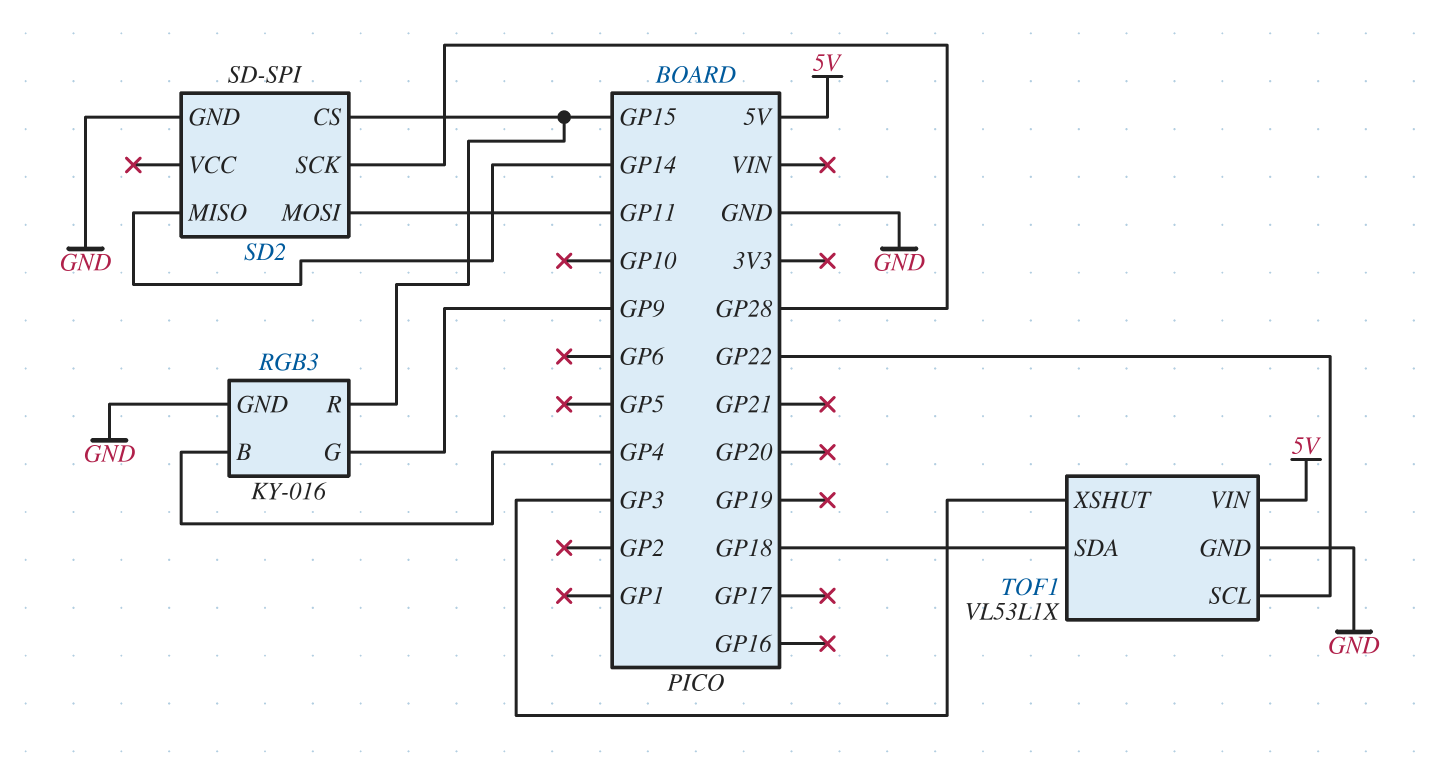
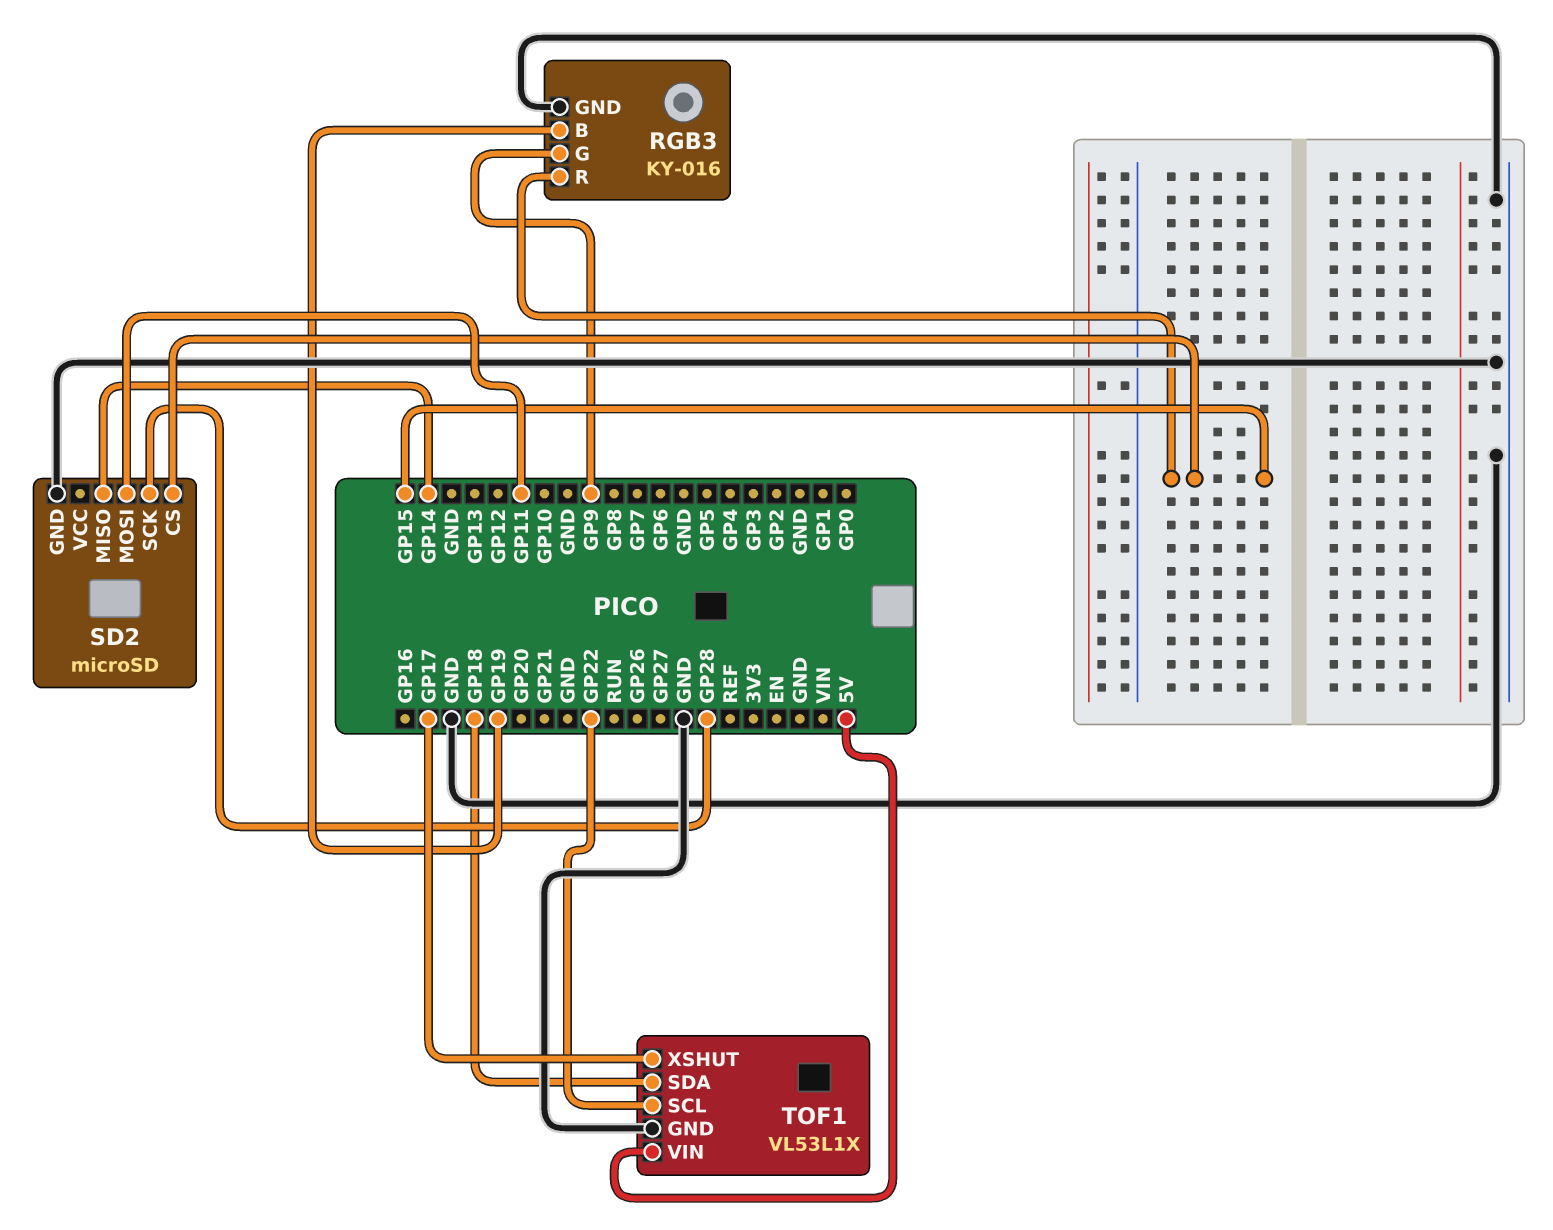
RGB3 pin B: GP4 -> GP19
SD2: SD-SPI -> microSD
TOF1 pin XSHUT: GP3 -> GP17

